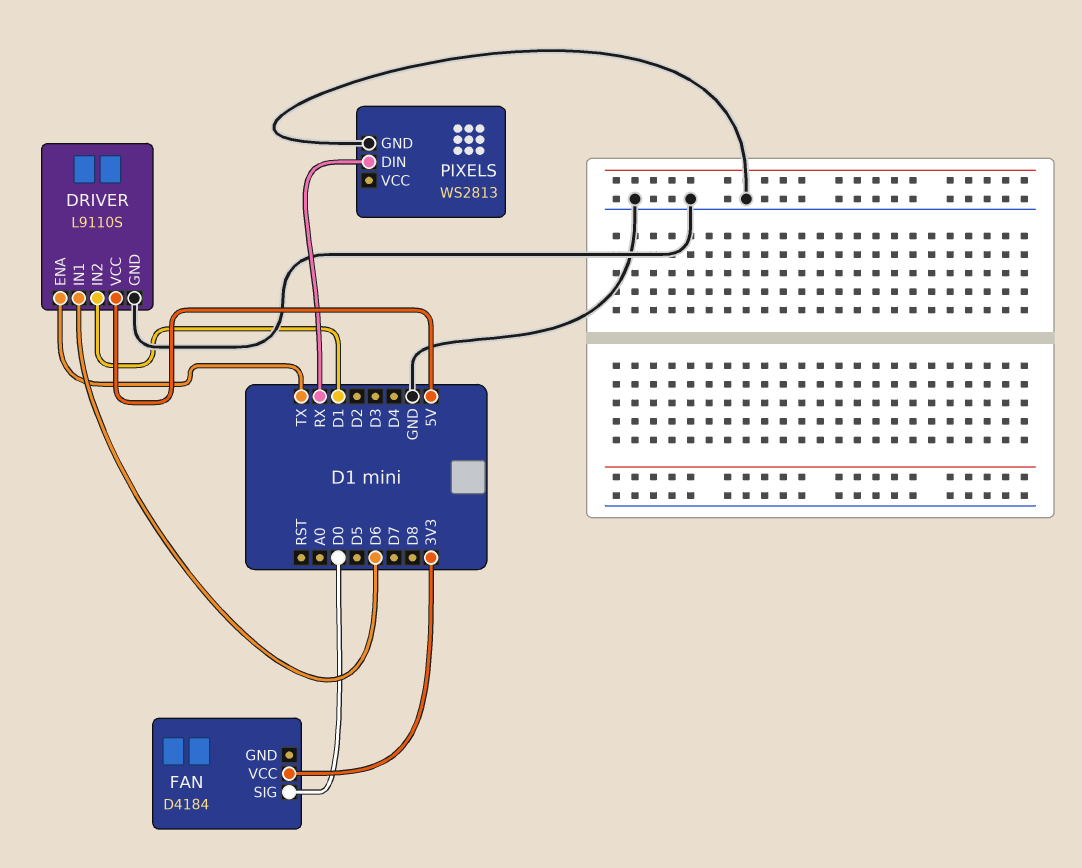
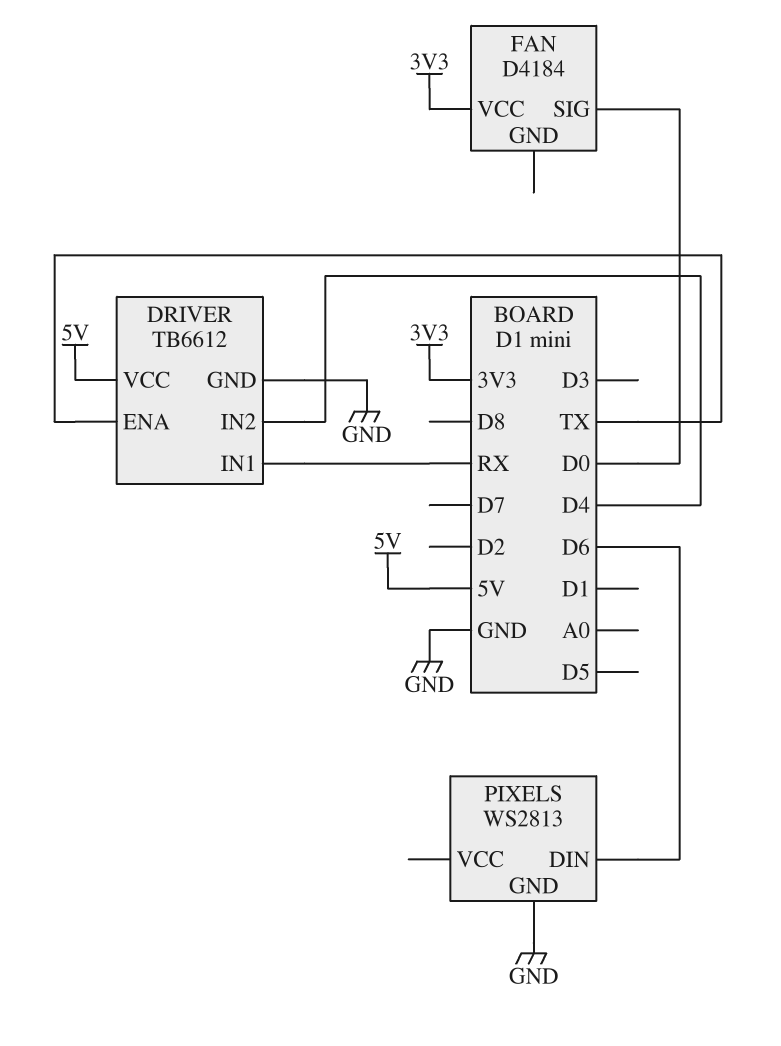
DRIVER: L9110S -> TB6612
DRIVER pin IN1: D6 -> RX
DRIVER pin IN2: D1 -> D4
PIXELS pin DIN: RX -> D6

